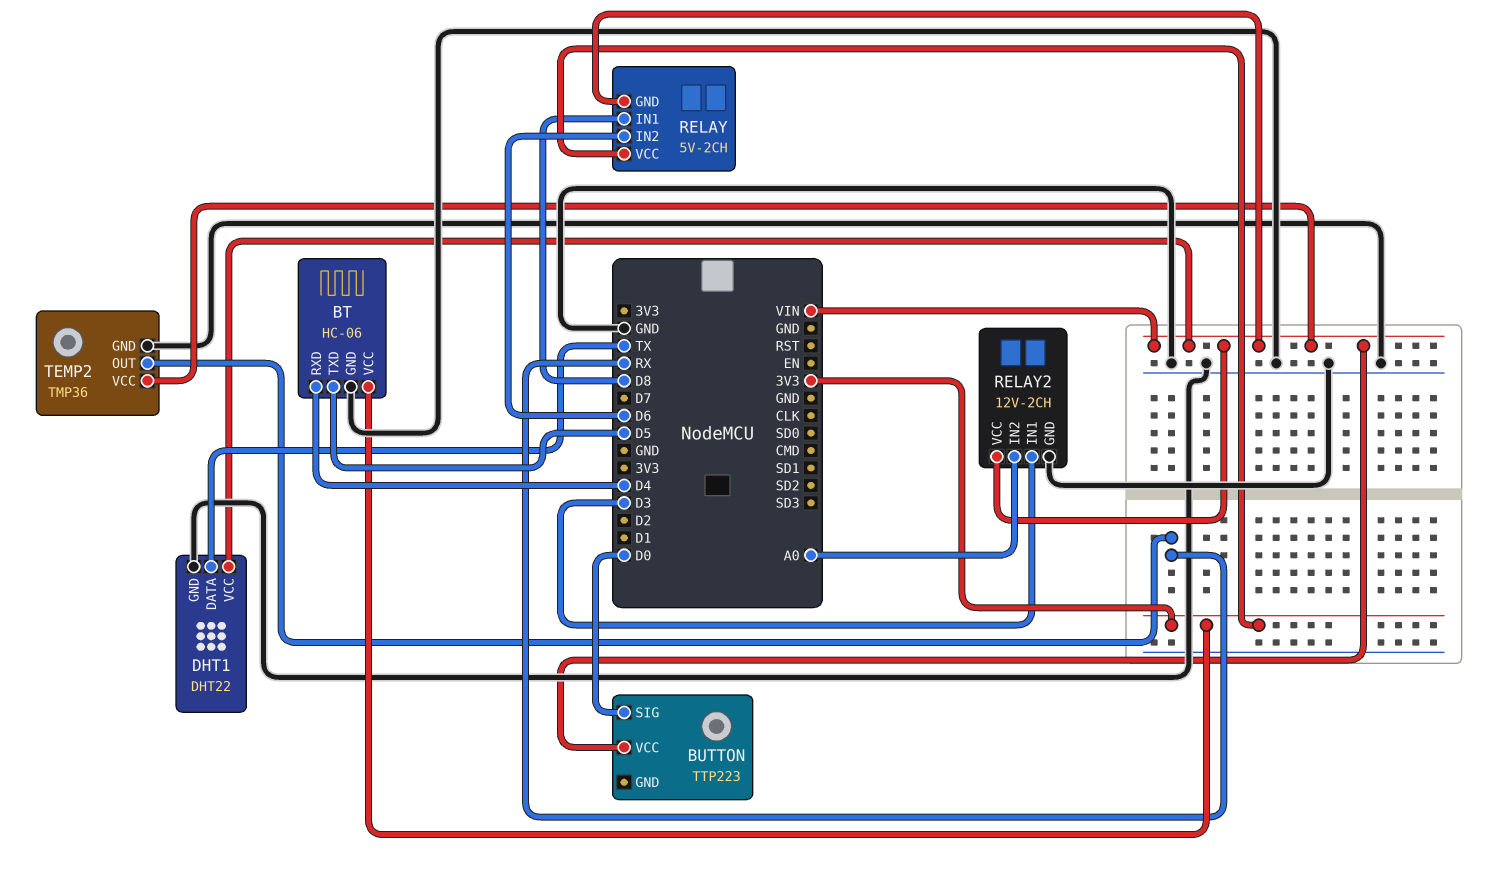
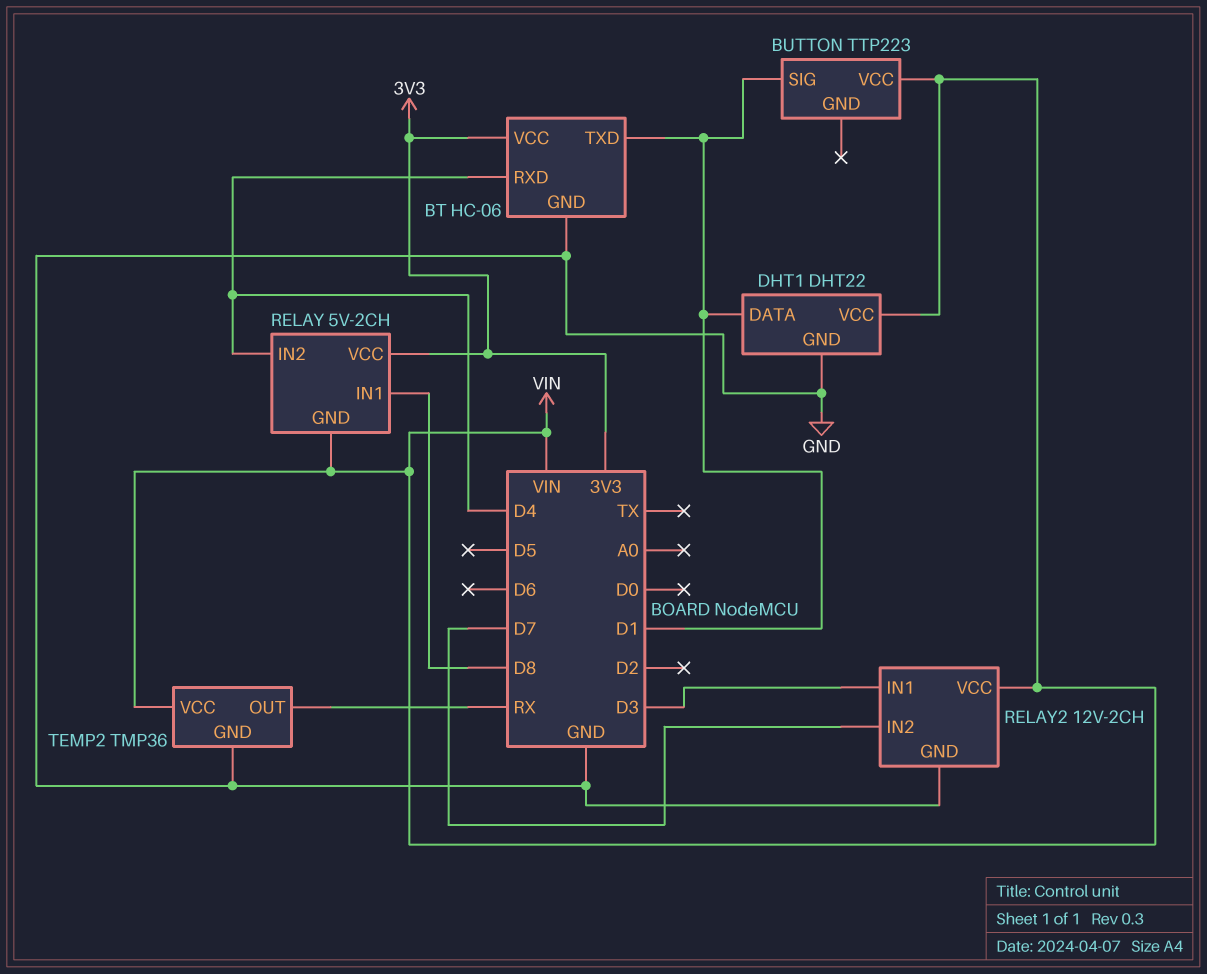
BT pin TXD: D5 -> D1
BUTTON pin SIG: D0 -> D1
DHT1 pin DATA: TX -> D1
RELAY pin IN2: D6 -> D4
RELAY2 pin IN2: A0 -> D7

